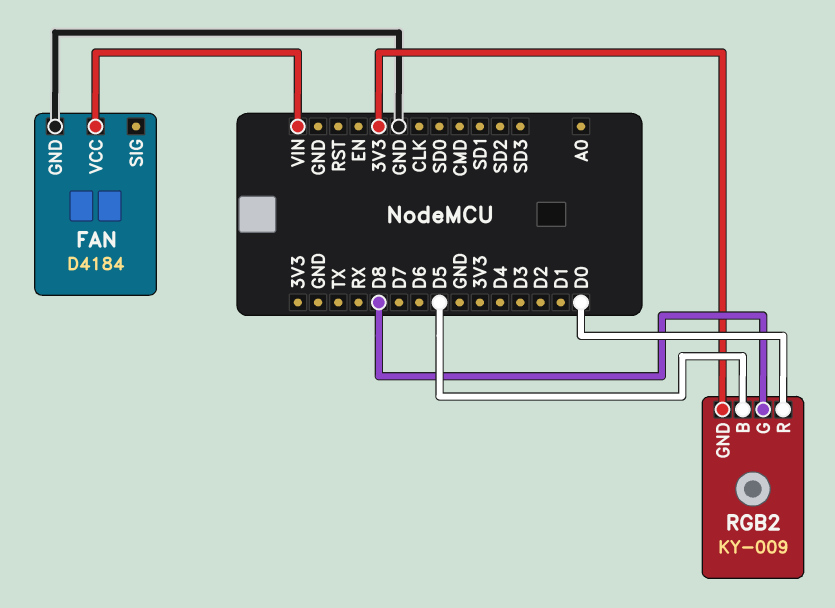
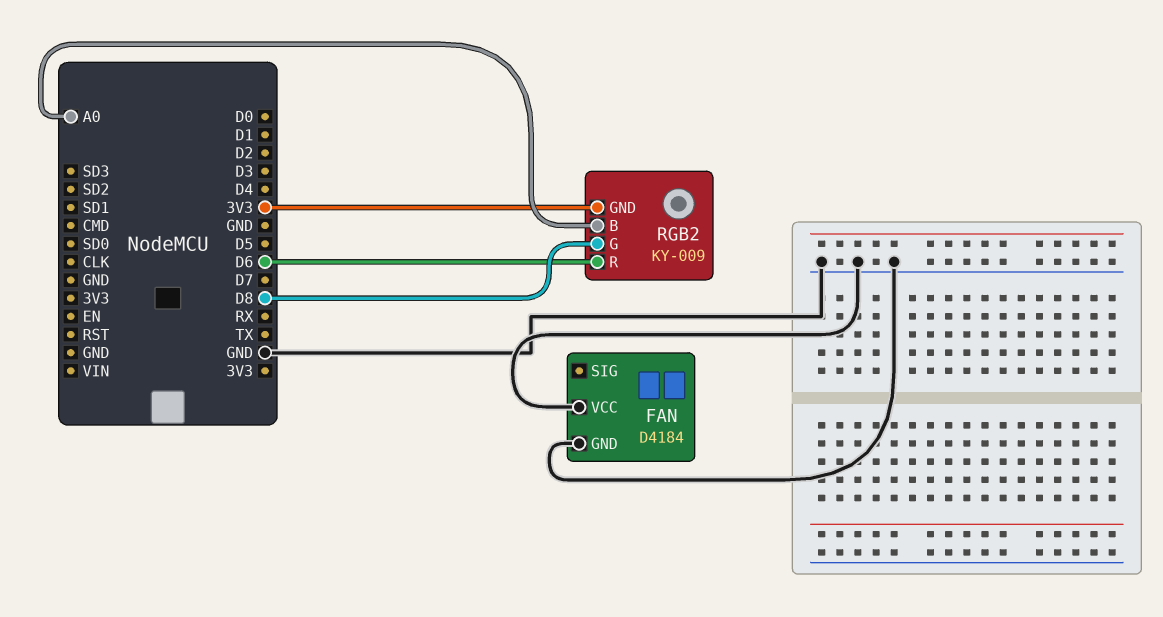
FAN pin VCC: VIN -> GND
RGB2 pin B: D5 -> A0
RGB2 pin R: D0 -> D6

